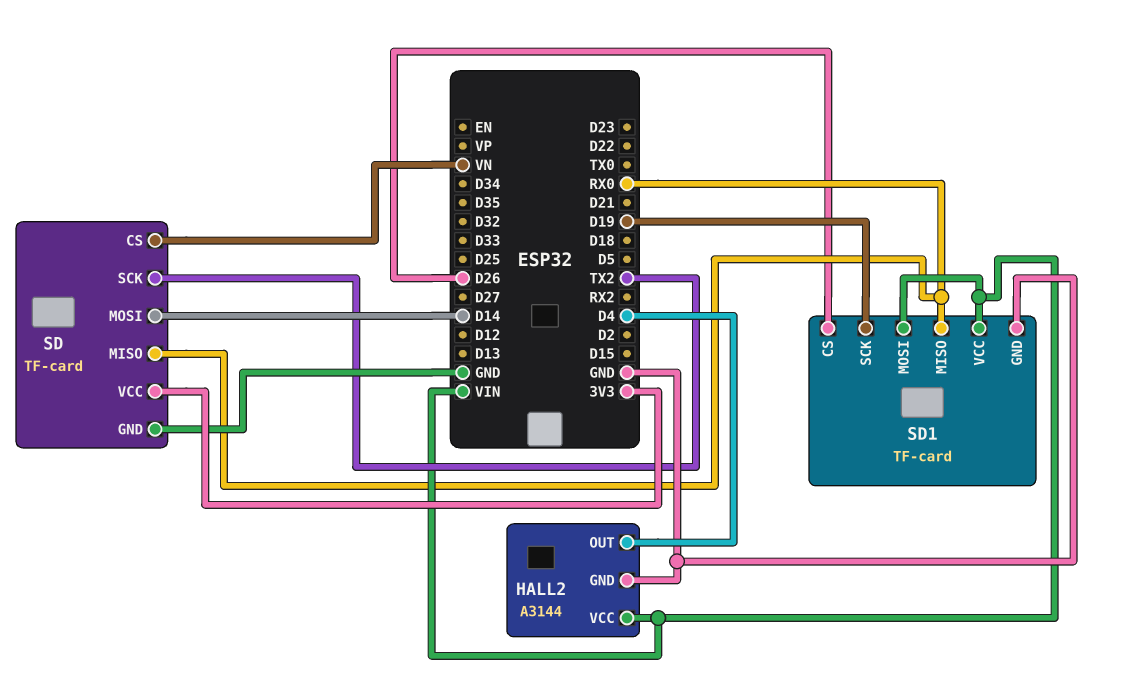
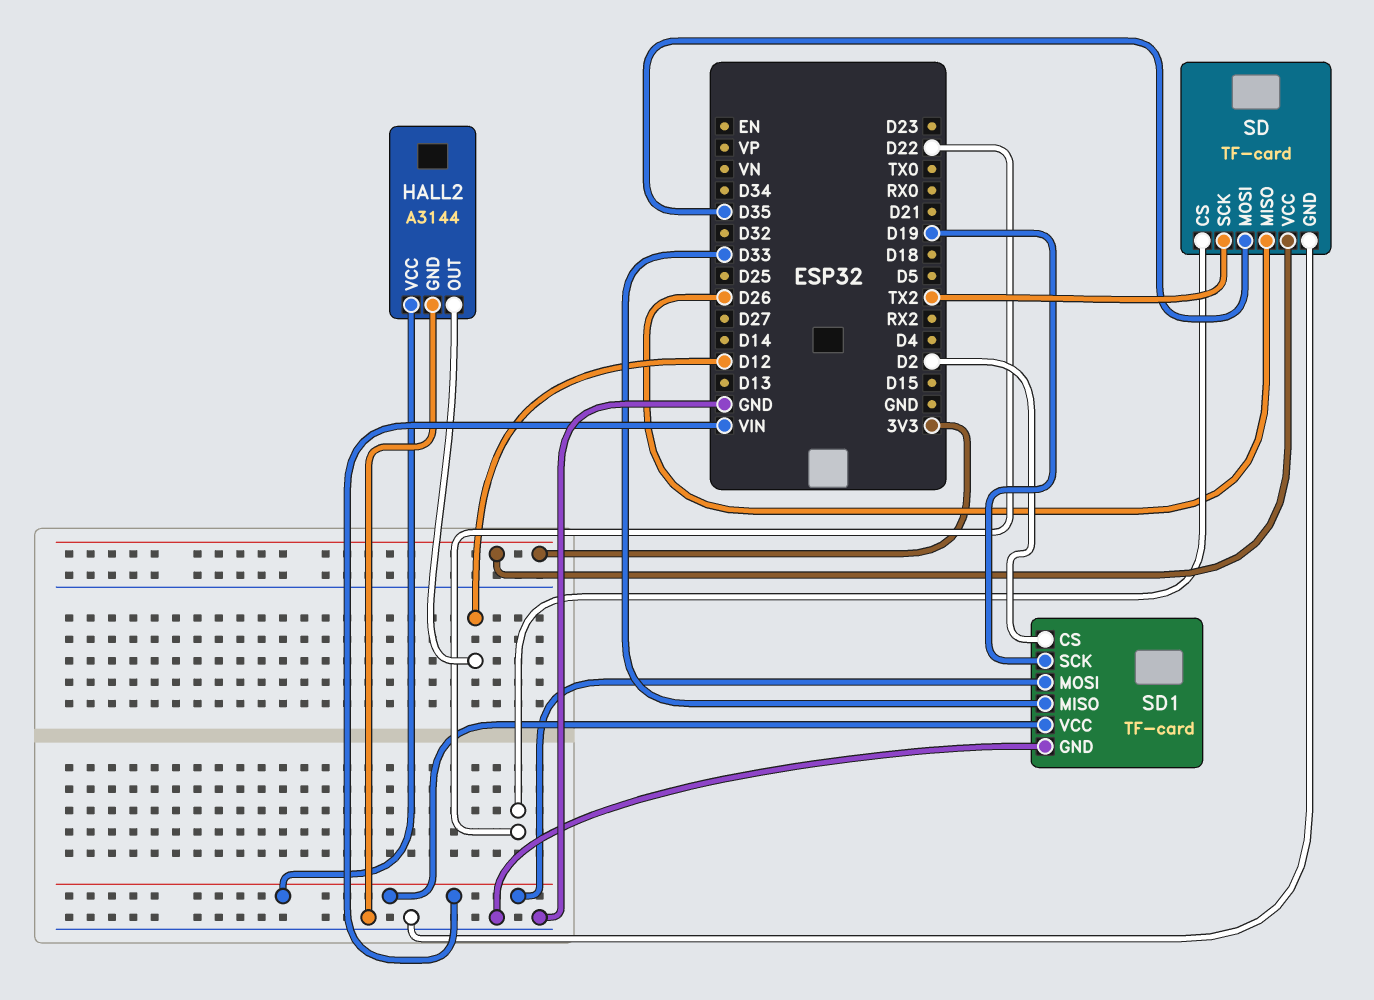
HALL2 pin OUT: D4 -> D12
SD pin CS: VN -> D22
SD pin MISO: RX0 -> D26
SD pin MOSI: D14 -> D35
SD1 pin CS: D26 -> D2
SD1 pin MISO: RX0 -> D33

